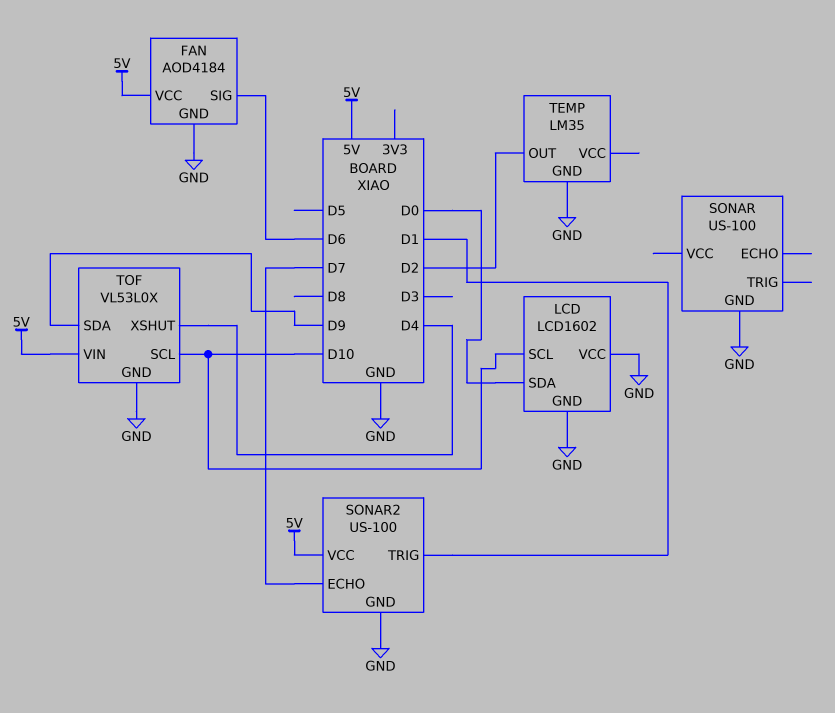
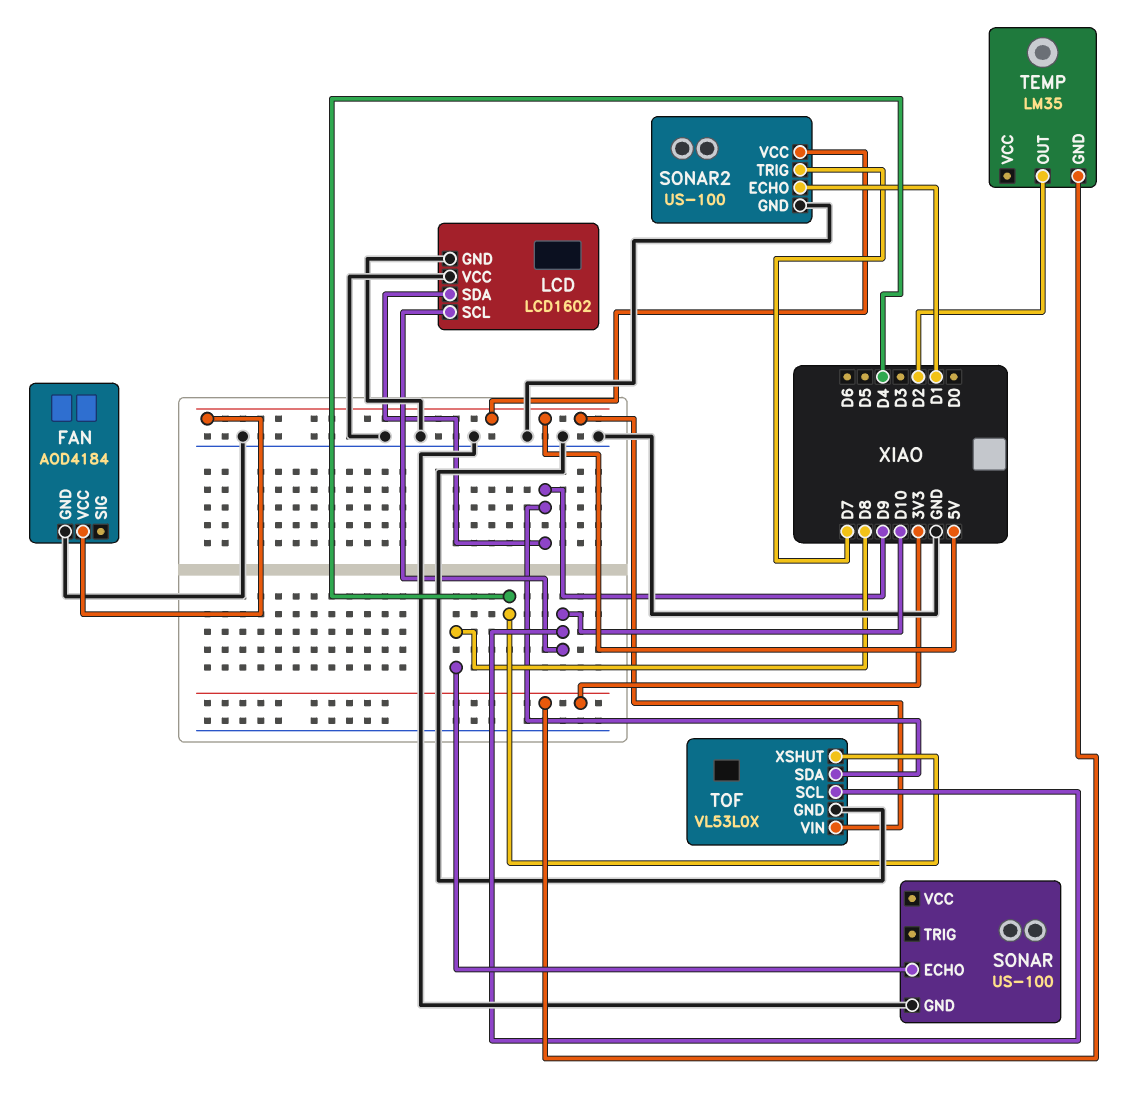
FAN pin SIG: D6 -> none
LCD pin SDA: D0 -> D9
SONAR pin ECHO: none -> D8
SONAR2 pin ECHO: D7 -> D1
SONAR2 pin TRIG: D1 -> D7
TEMP pin GND: GND -> 3V3

